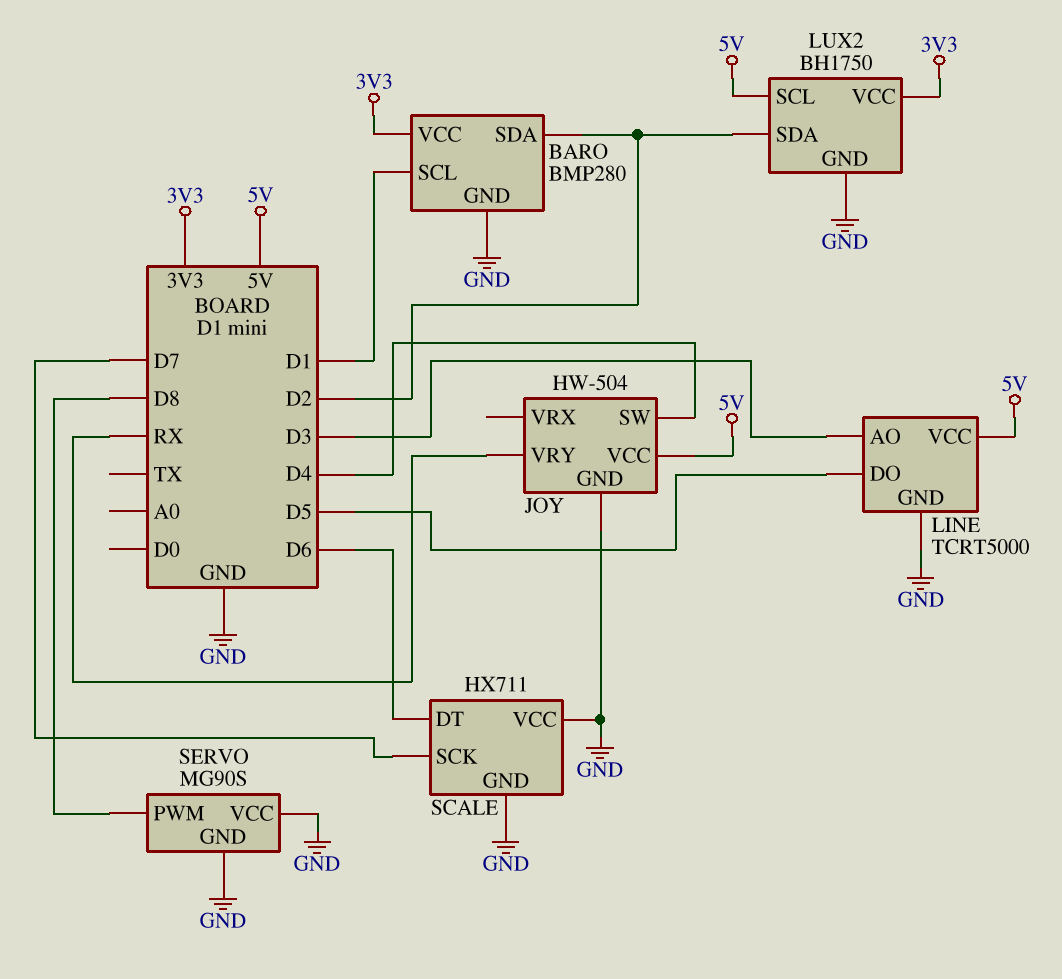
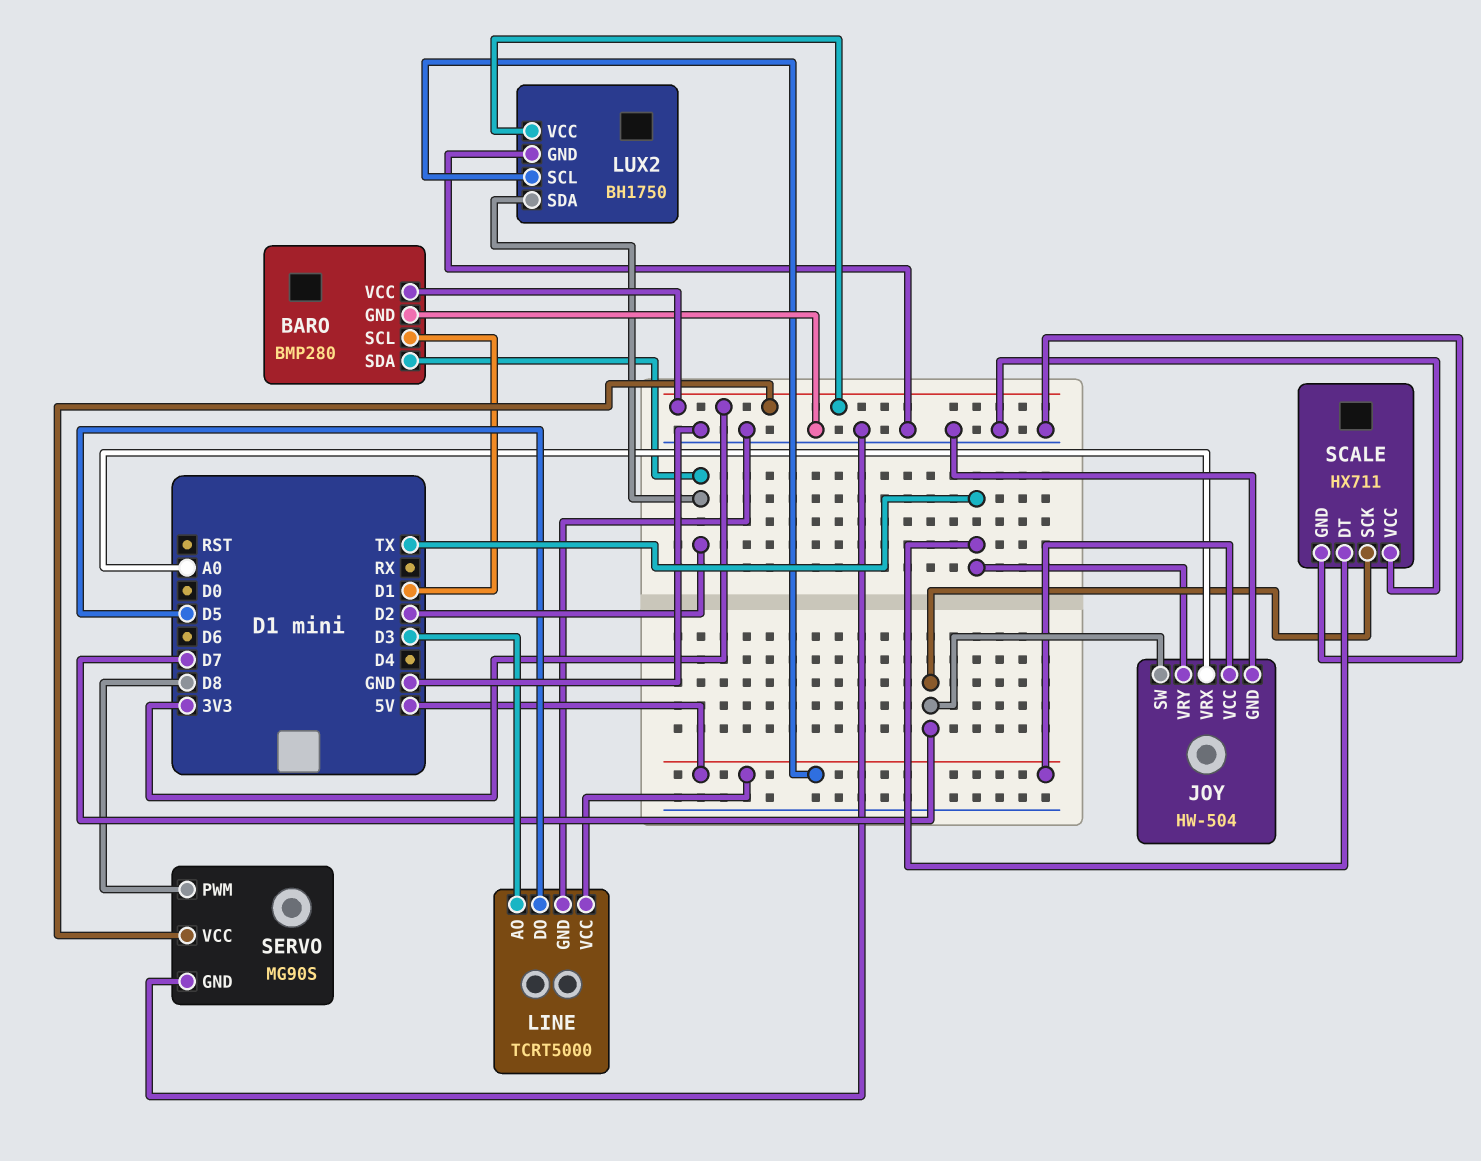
JOY pin SW: D4 -> D7
JOY pin VRX: none -> A0
JOY pin VRY: RX -> TX
SCALE pin DT: D6 -> TX
SERVO pin VCC: GND -> 3V3

